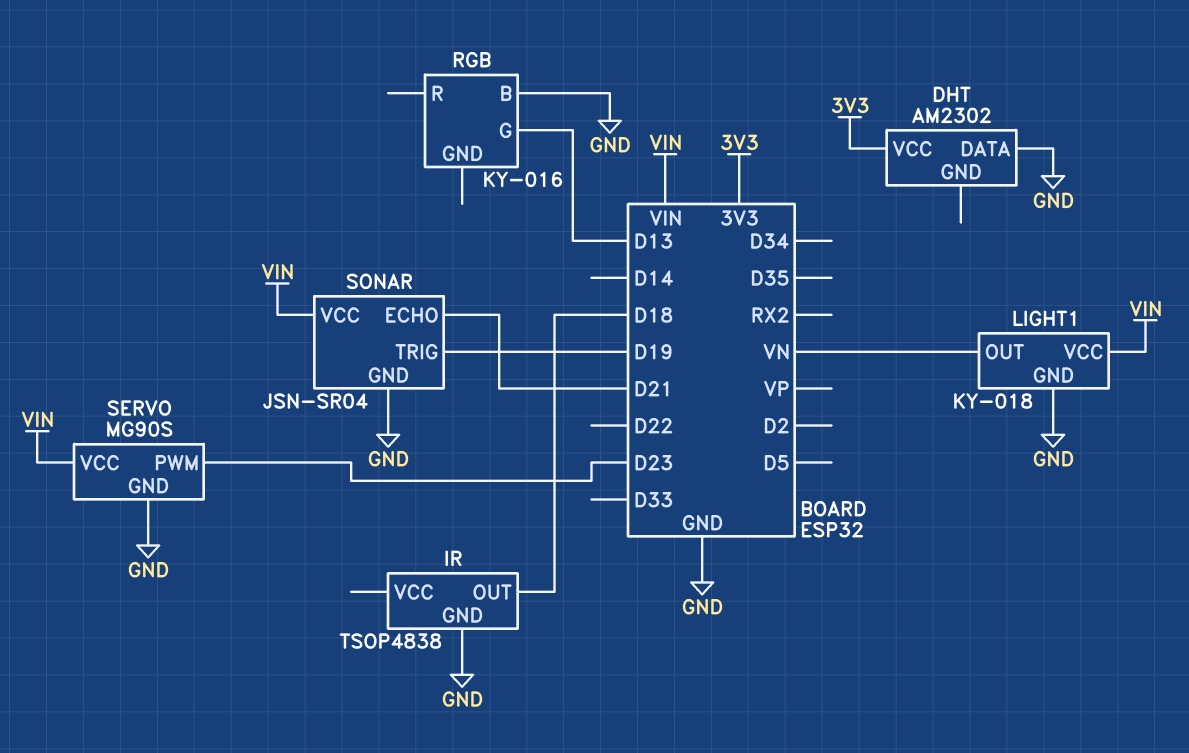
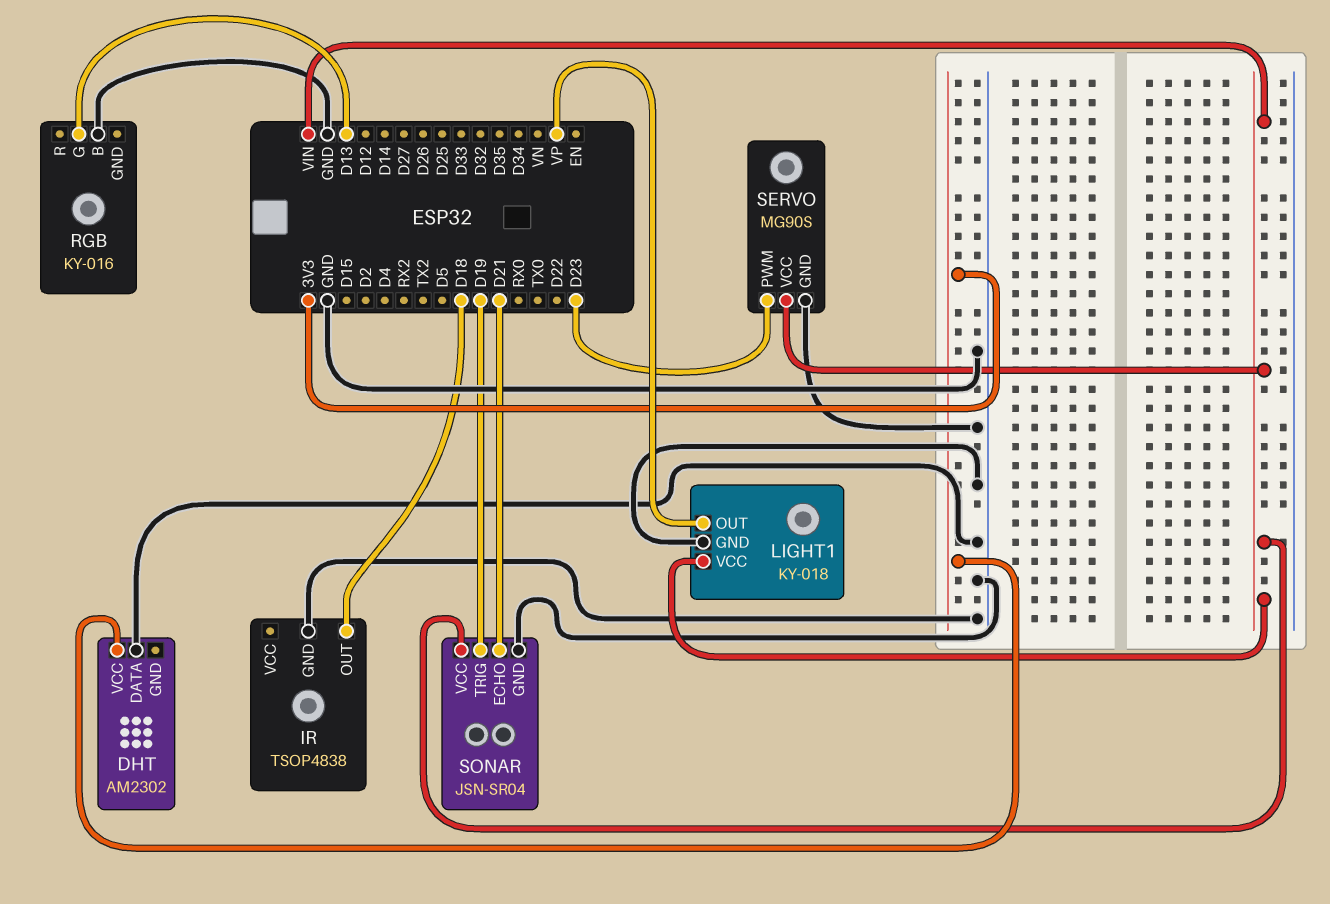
LIGHT1 pin OUT: VN -> VP

